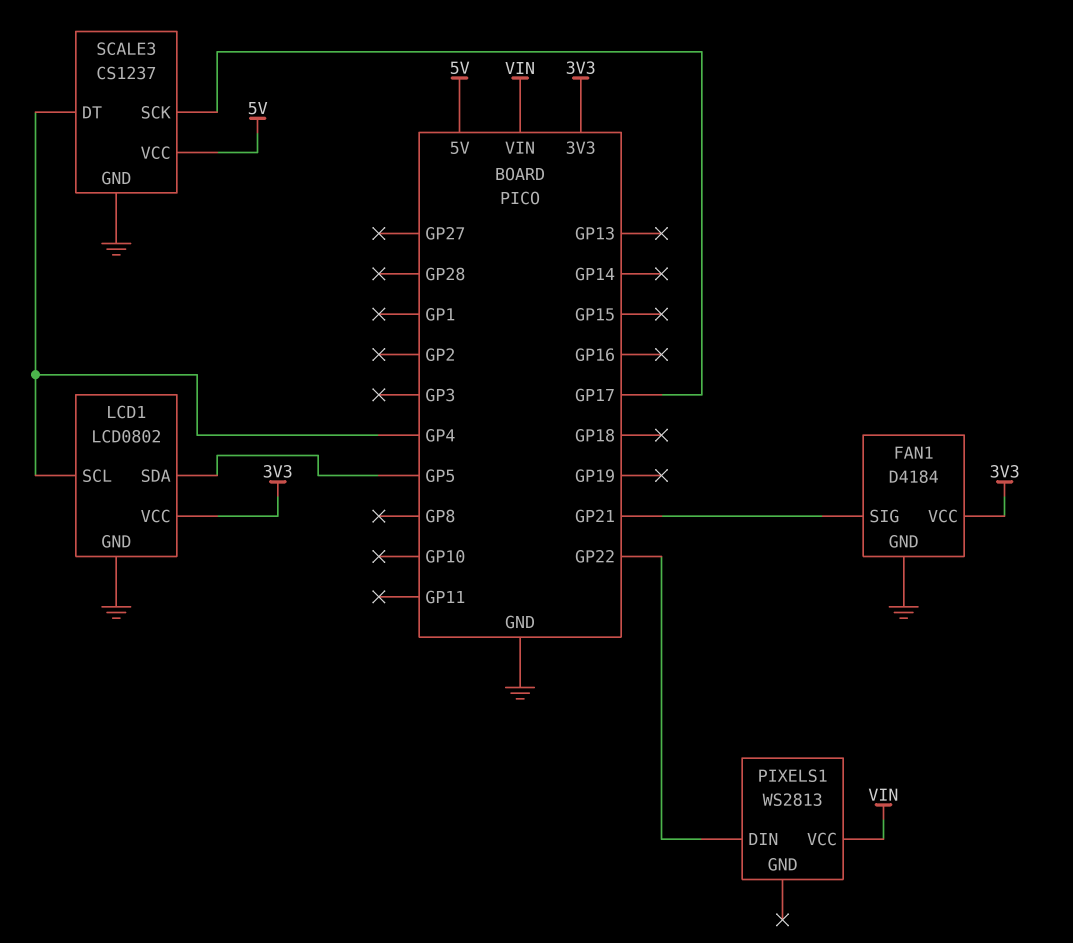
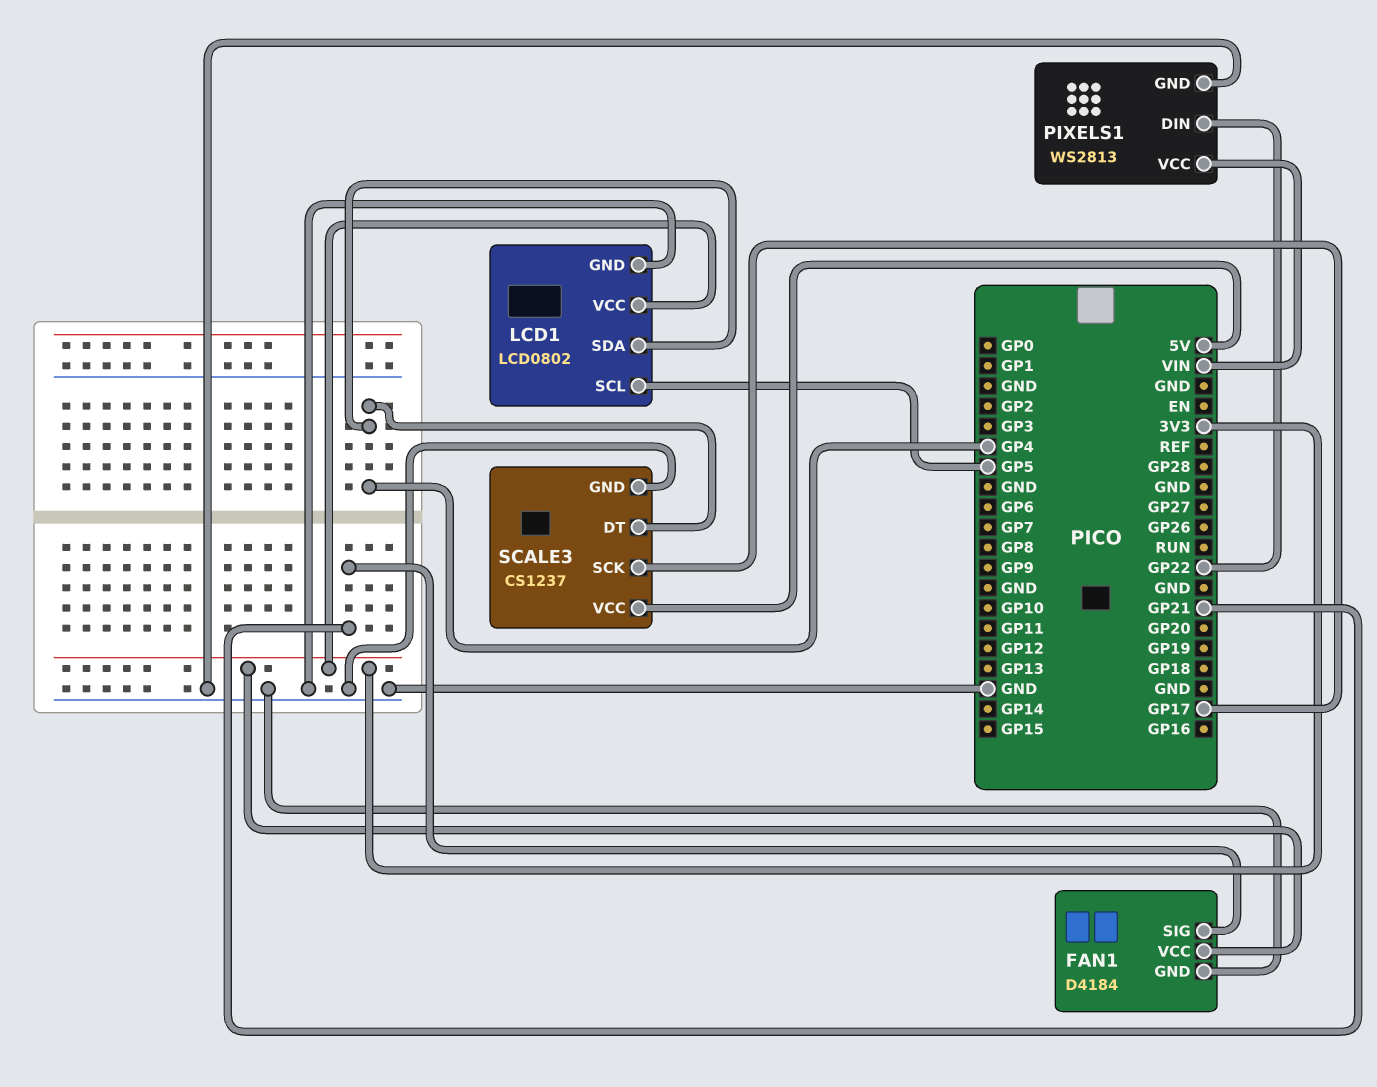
LCD1 pin SCL: GP4 -> GP5
LCD1 pin SDA: GP5 -> GP4
PIXELS1 pin GND: none -> GND

